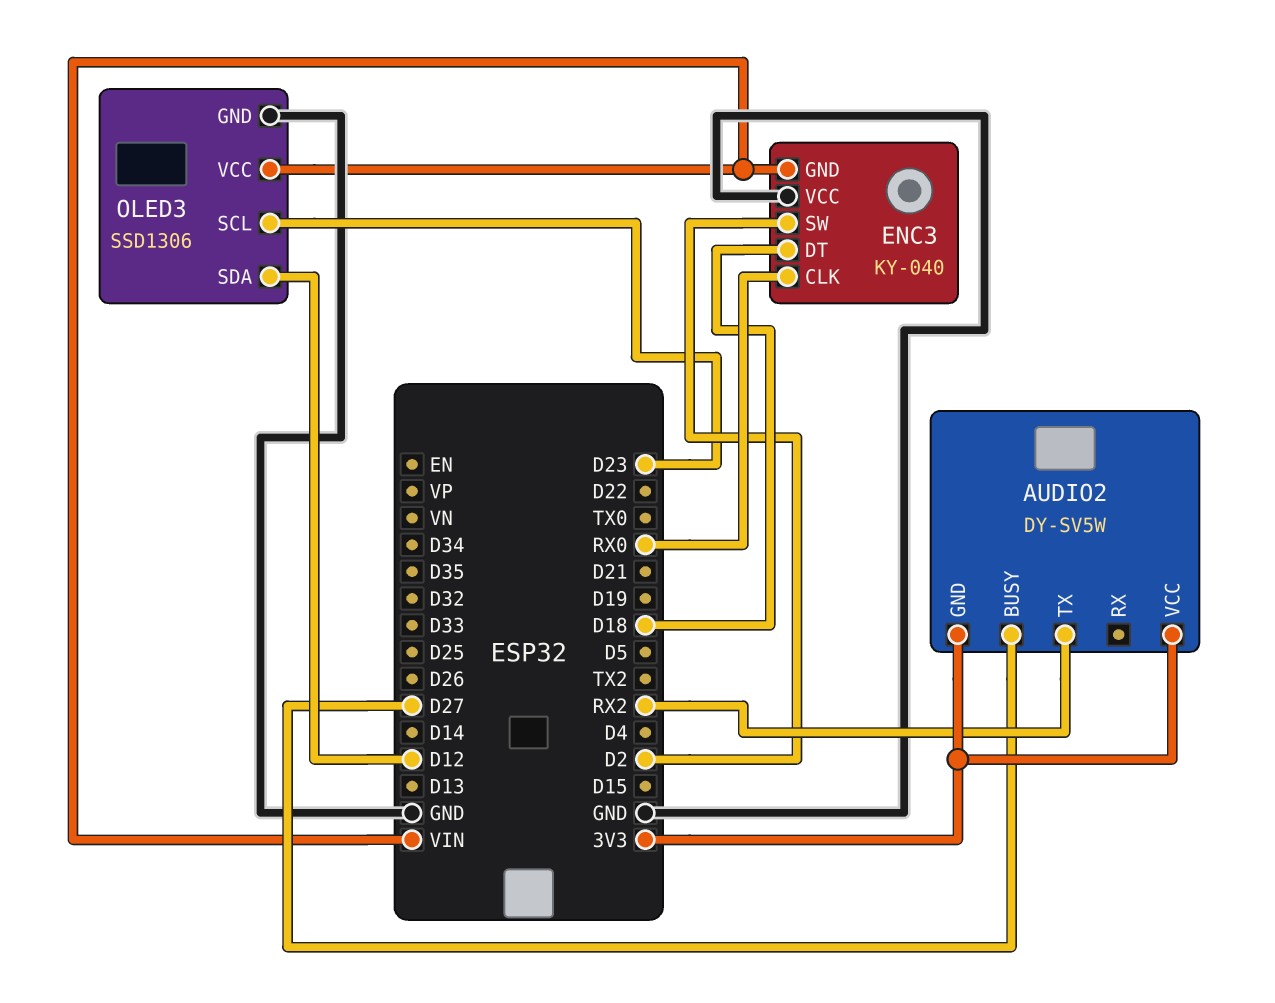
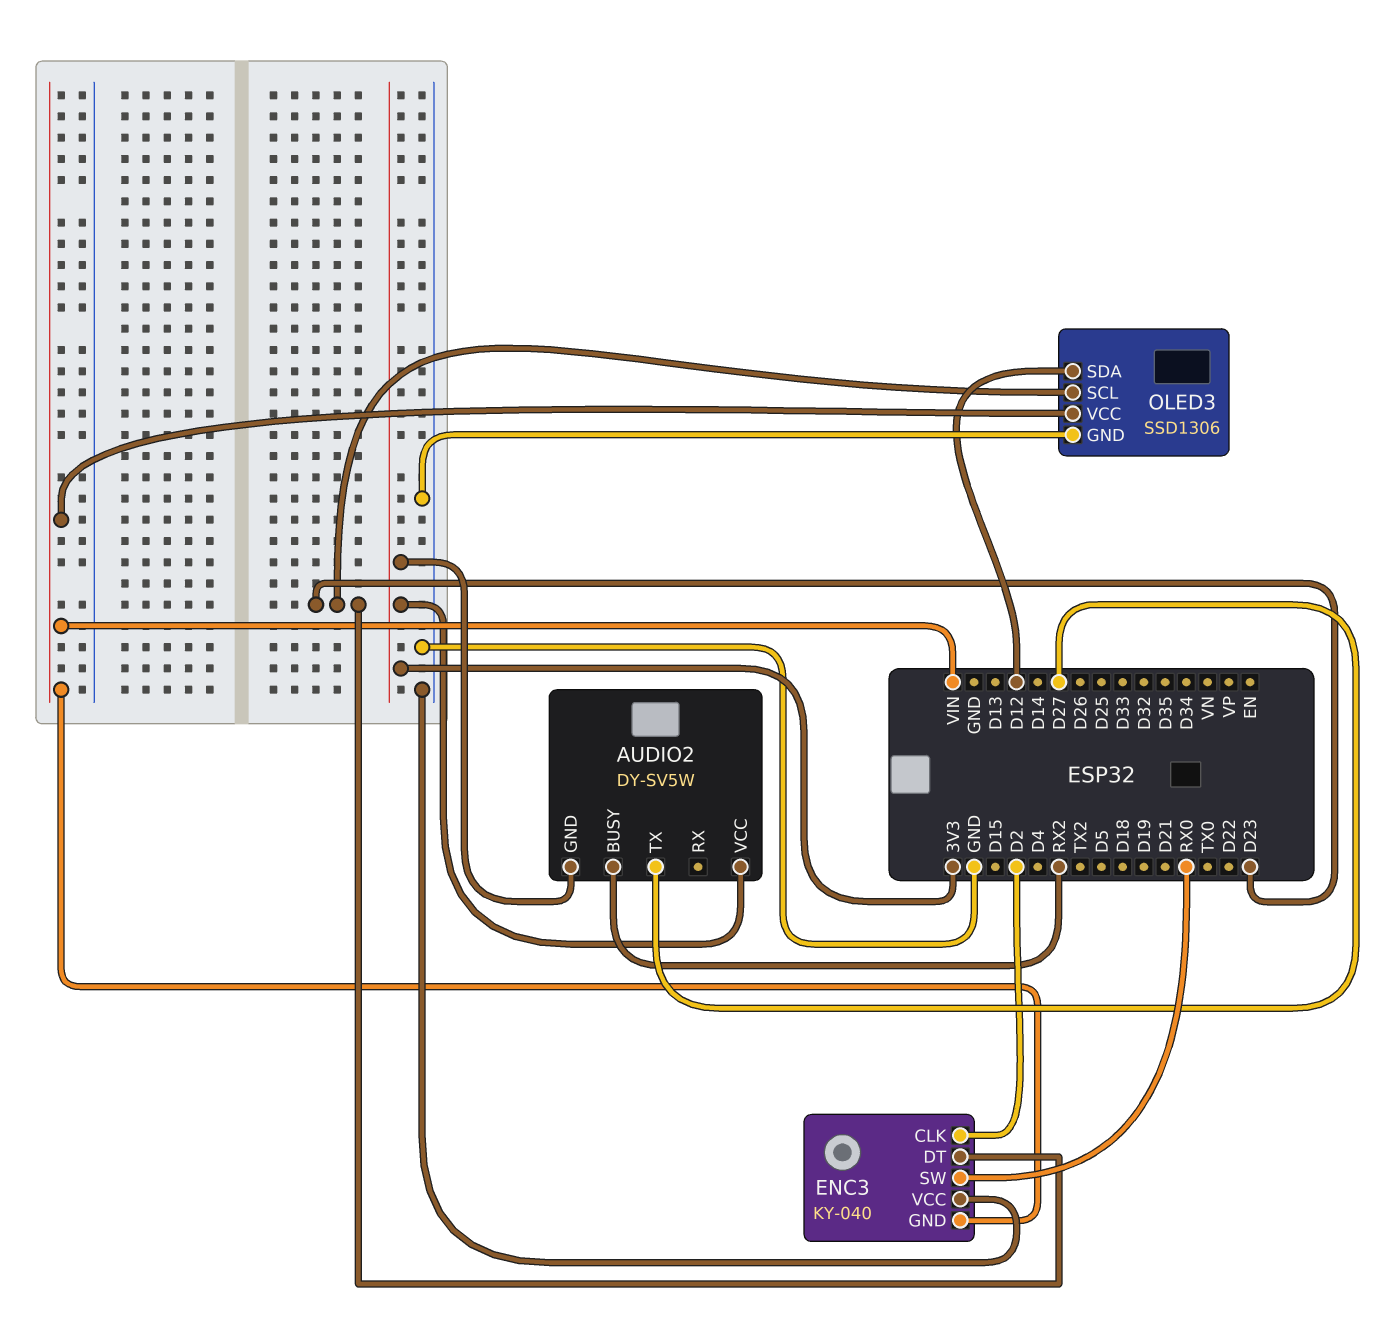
AUDIO2 pin BUSY: D27 -> RX2
AUDIO2 pin TX: RX2 -> D27
ENC3 pin CLK: RX0 -> D2
ENC3 pin DT: D18 -> D23
ENC3 pin SW: D2 -> RX0

